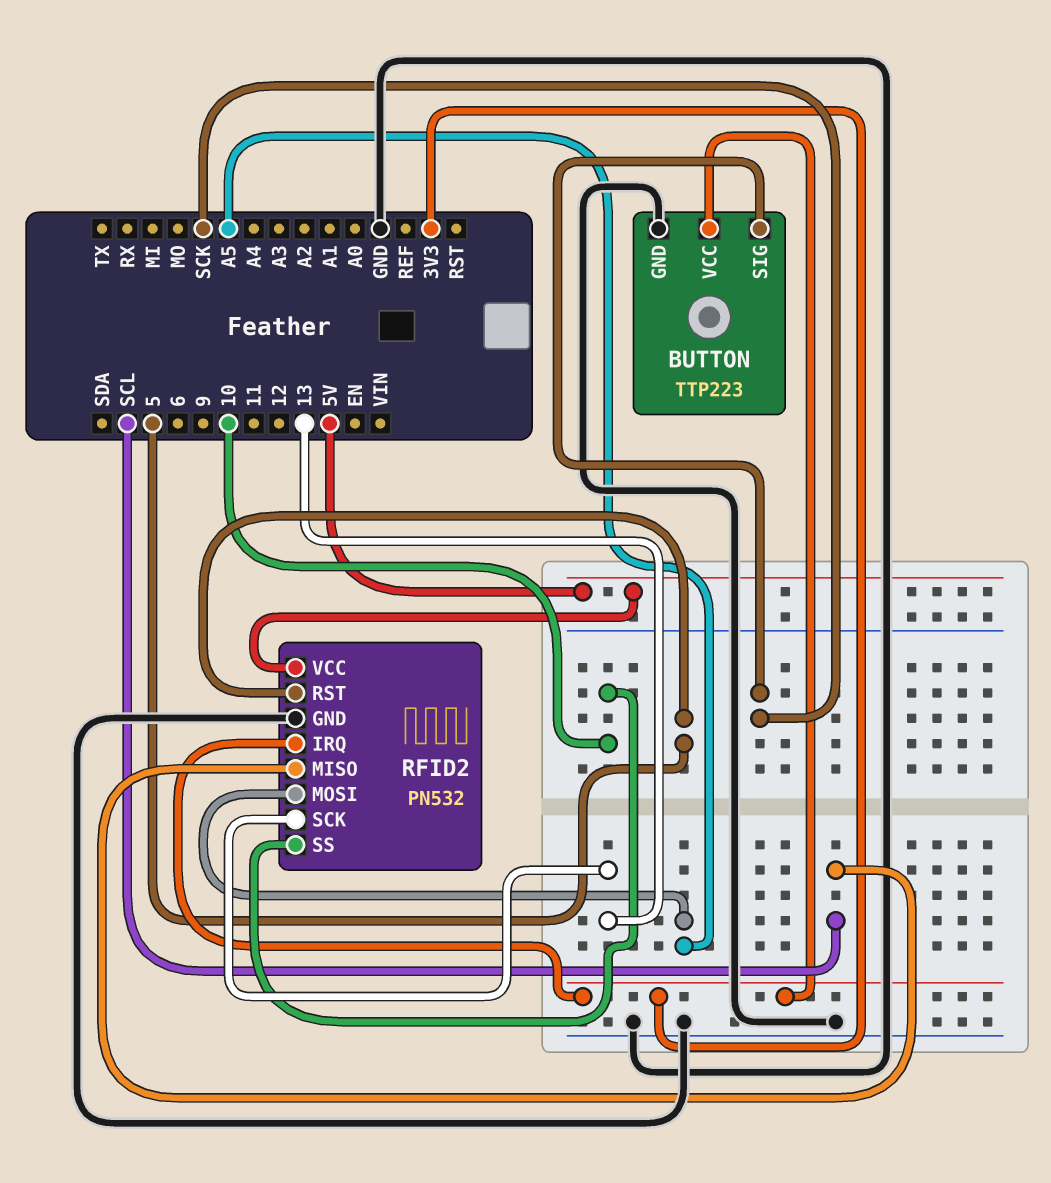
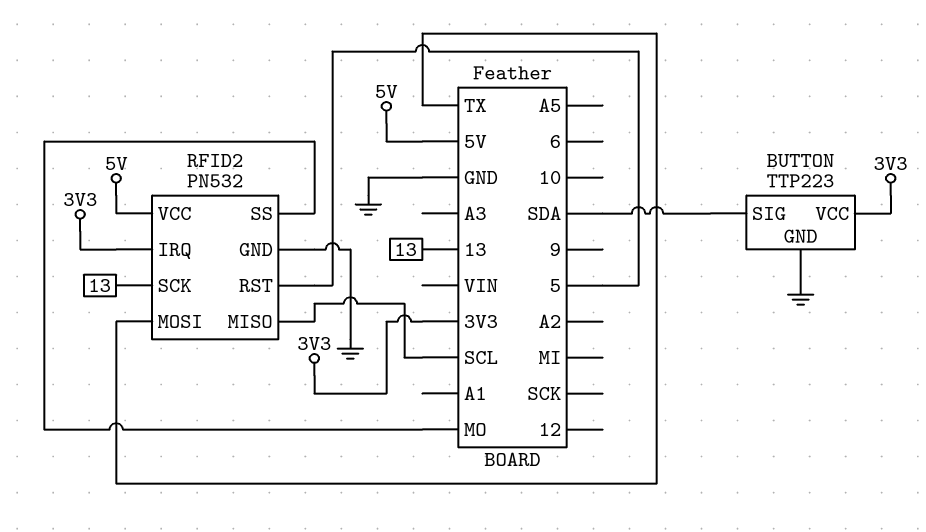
BUTTON pin SIG: SCK -> SDA
RFID2 pin MOSI: A5 -> TX
RFID2 pin SS: 10 -> MO

